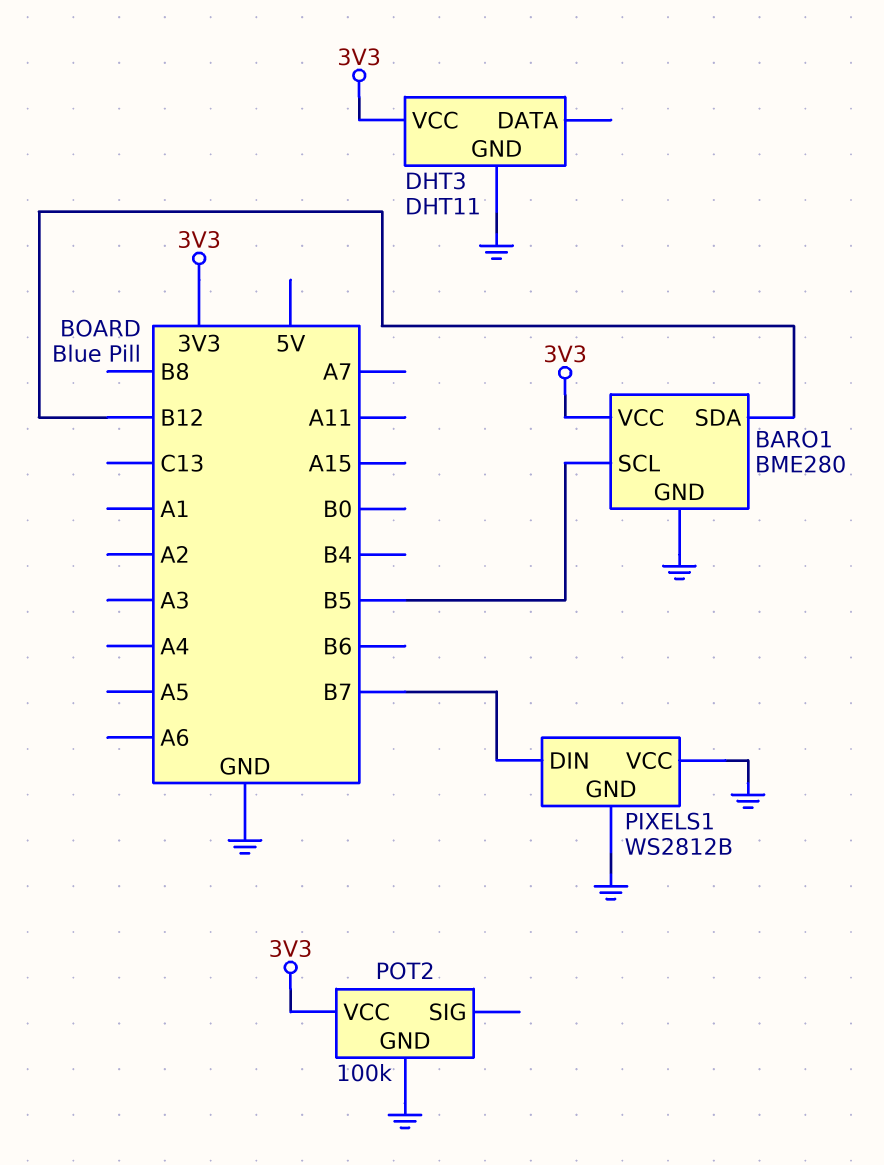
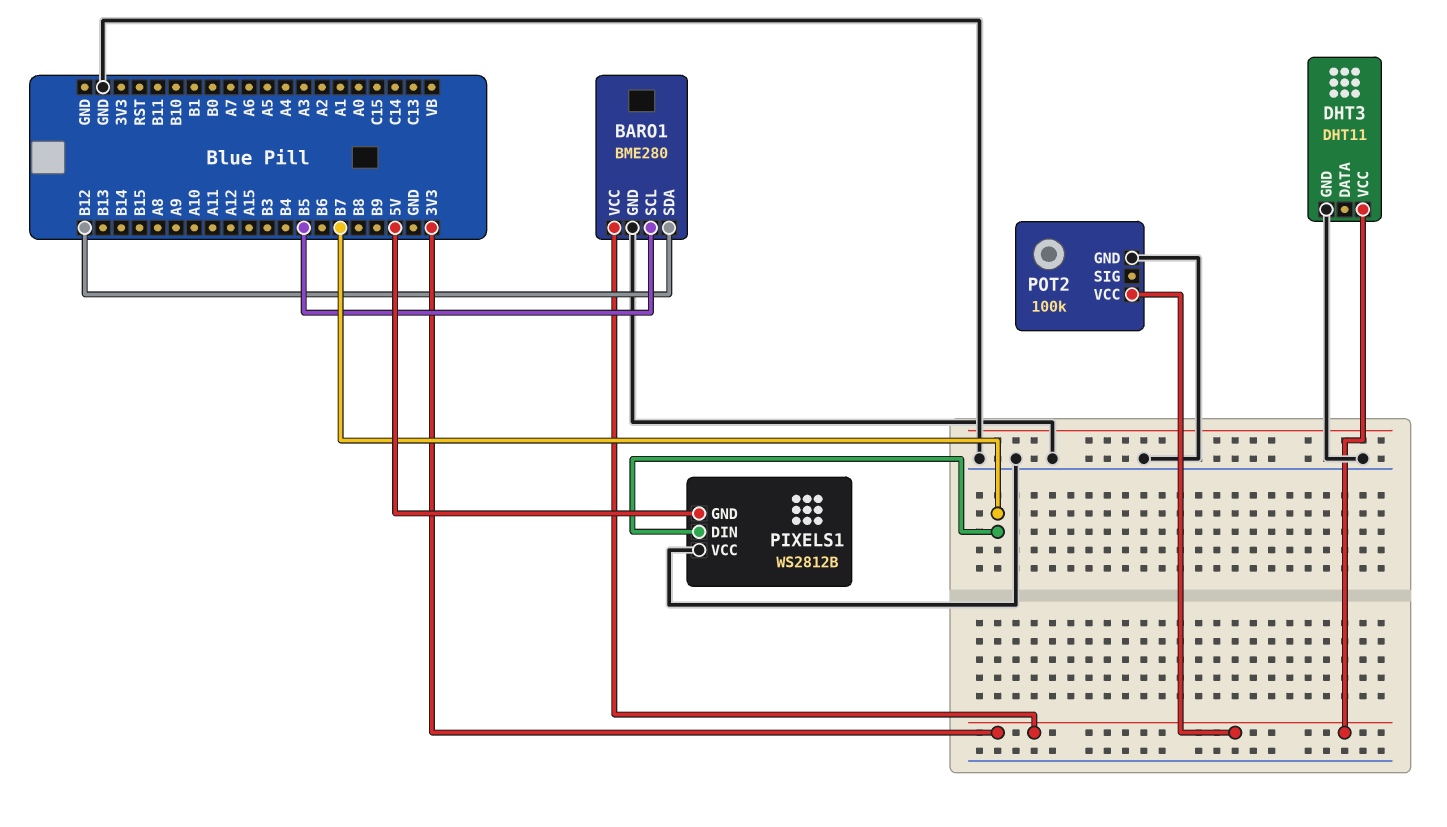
PIXELS1 pin GND: GND -> 5V

